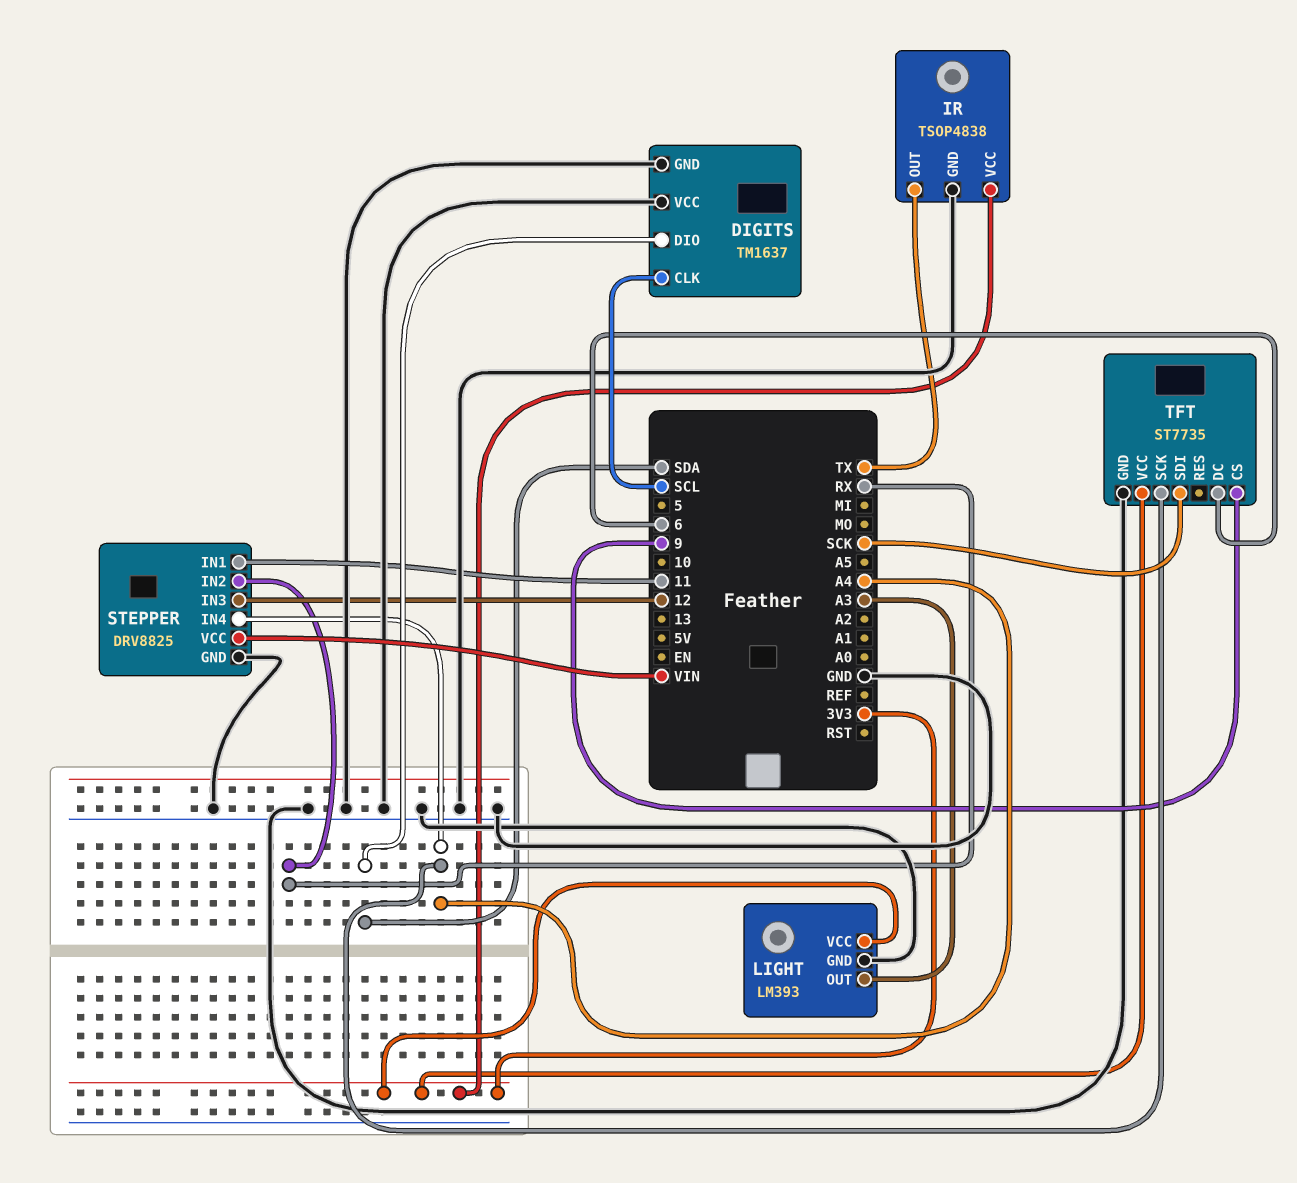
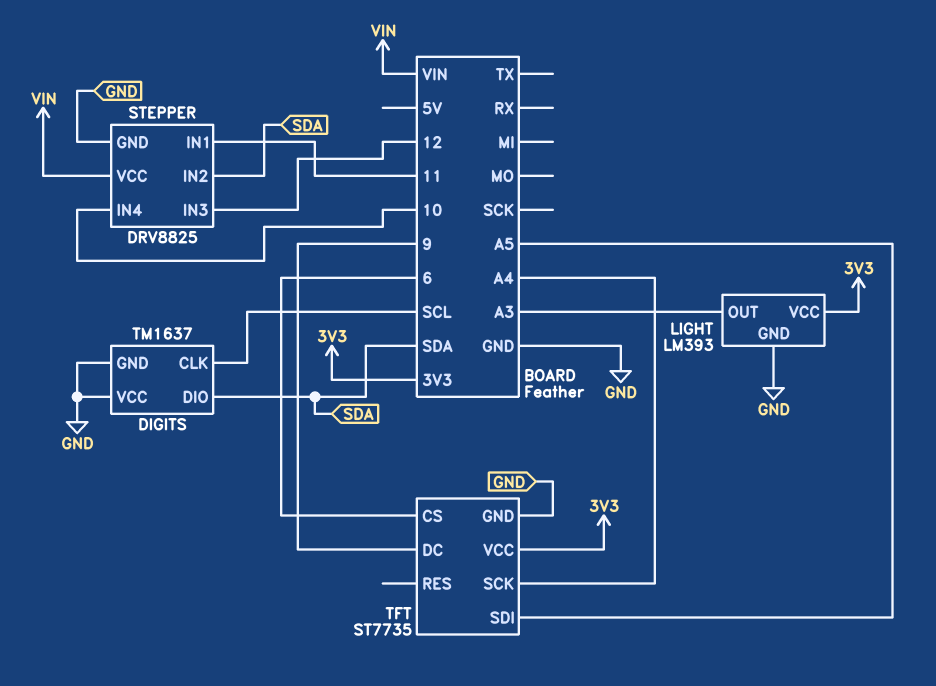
IR: TSOP4838 -> none
IR pin GND: GND -> none
IR pin OUT: TX -> none
IR pin VCC: 3V3 -> none
STEPPER pin IN2: RX -> SDA
STEPPER pin IN4: A4 -> 10
TFT pin CS: 9 -> 6
TFT pin DC: 6 -> 9
TFT pin SDI: SCK -> A5

